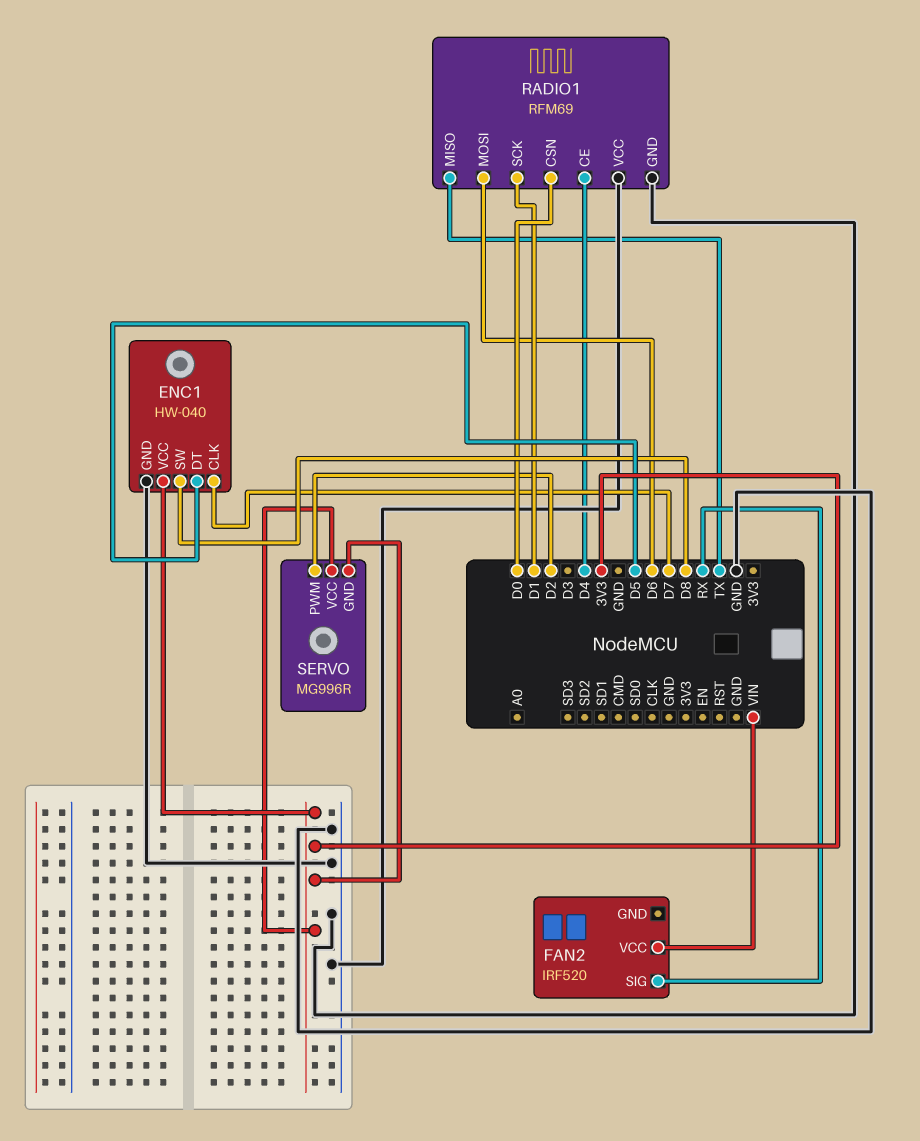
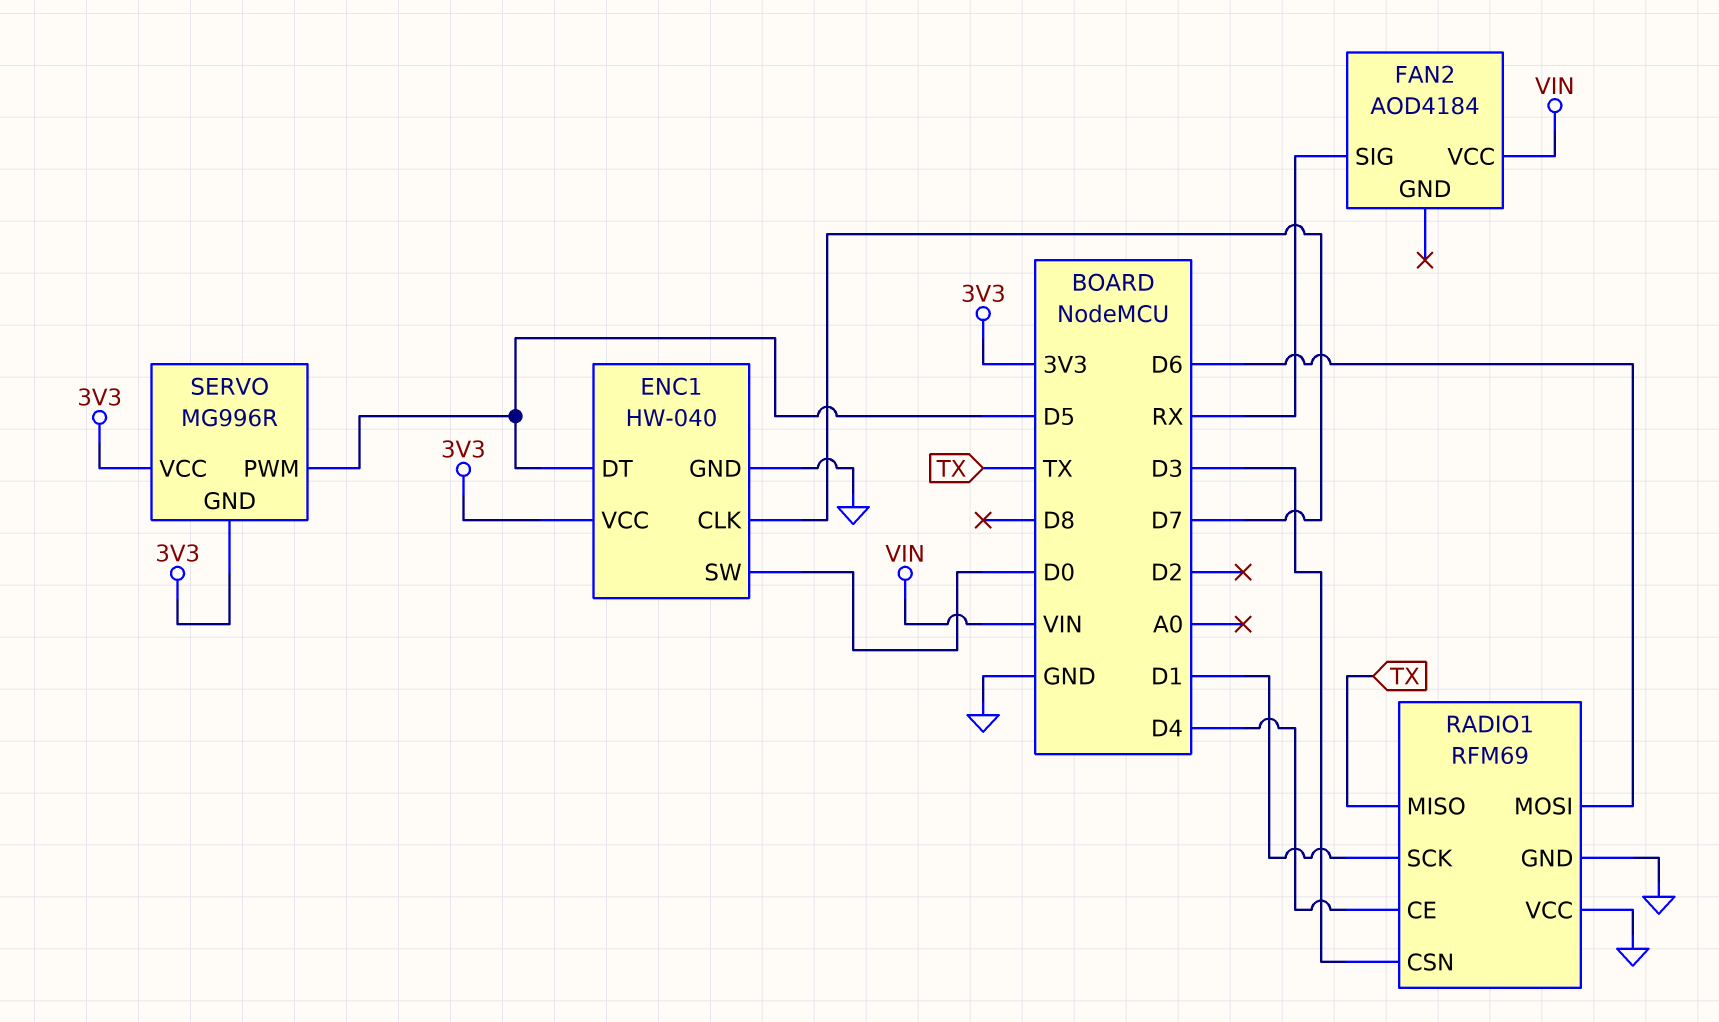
ENC1 pin SW: D8 -> D0
FAN2: IRF520 -> AOD4184
RADIO1 pin CSN: D0 -> D3
SERVO pin PWM: D2 -> D5

